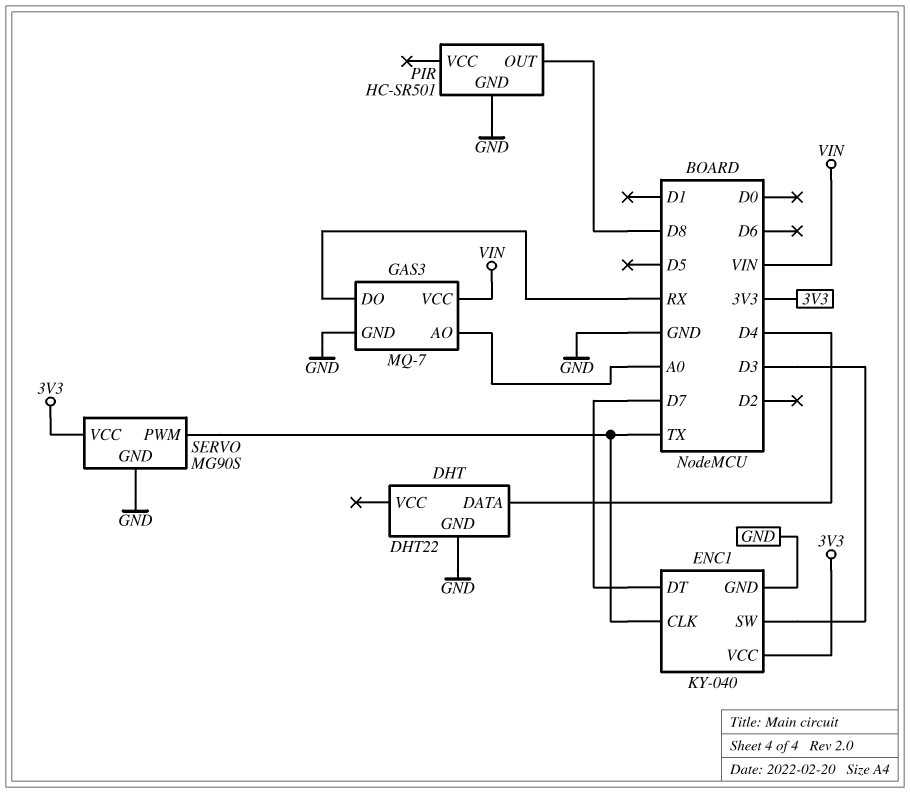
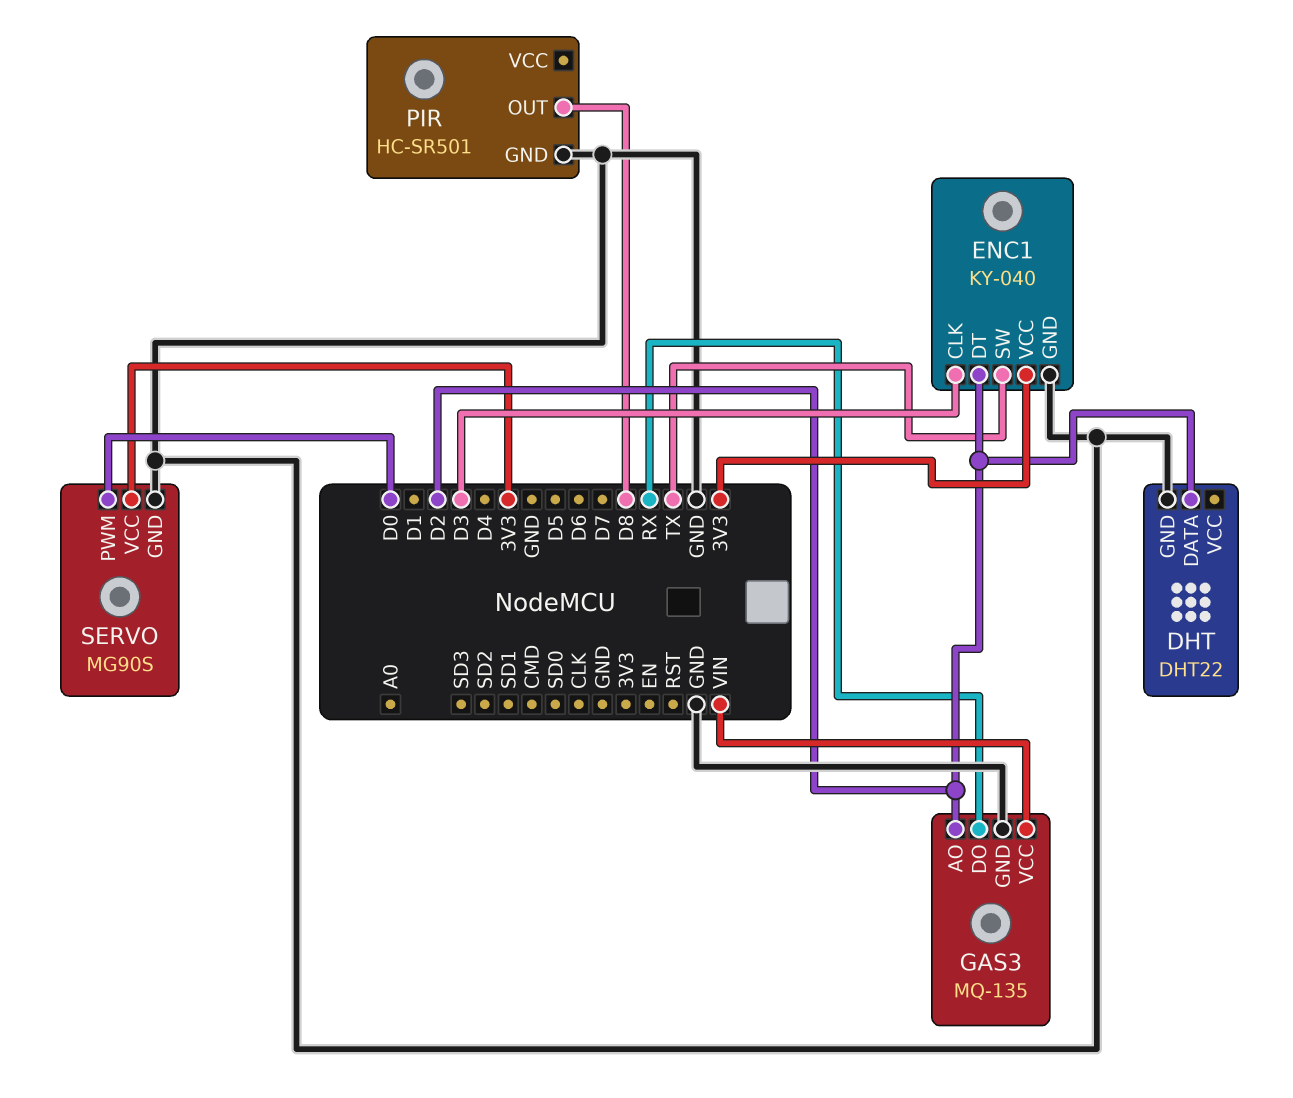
DHT pin DATA: D4 -> D2
ENC1 pin CLK: TX -> D3
ENC1 pin DT: D7 -> D2
ENC1 pin SW: D3 -> TX
GAS3: MQ-7 -> MQ-135
GAS3 pin AO: A0 -> D2
SERVO pin PWM: TX -> D0

